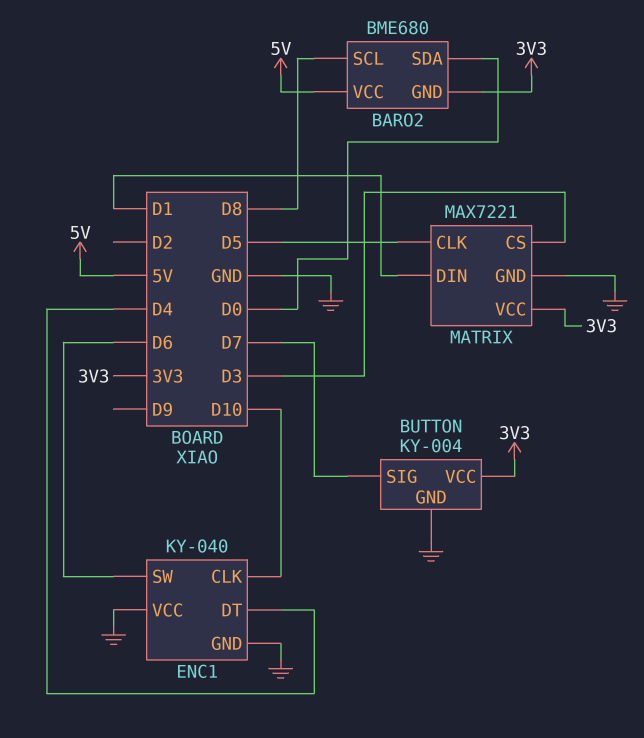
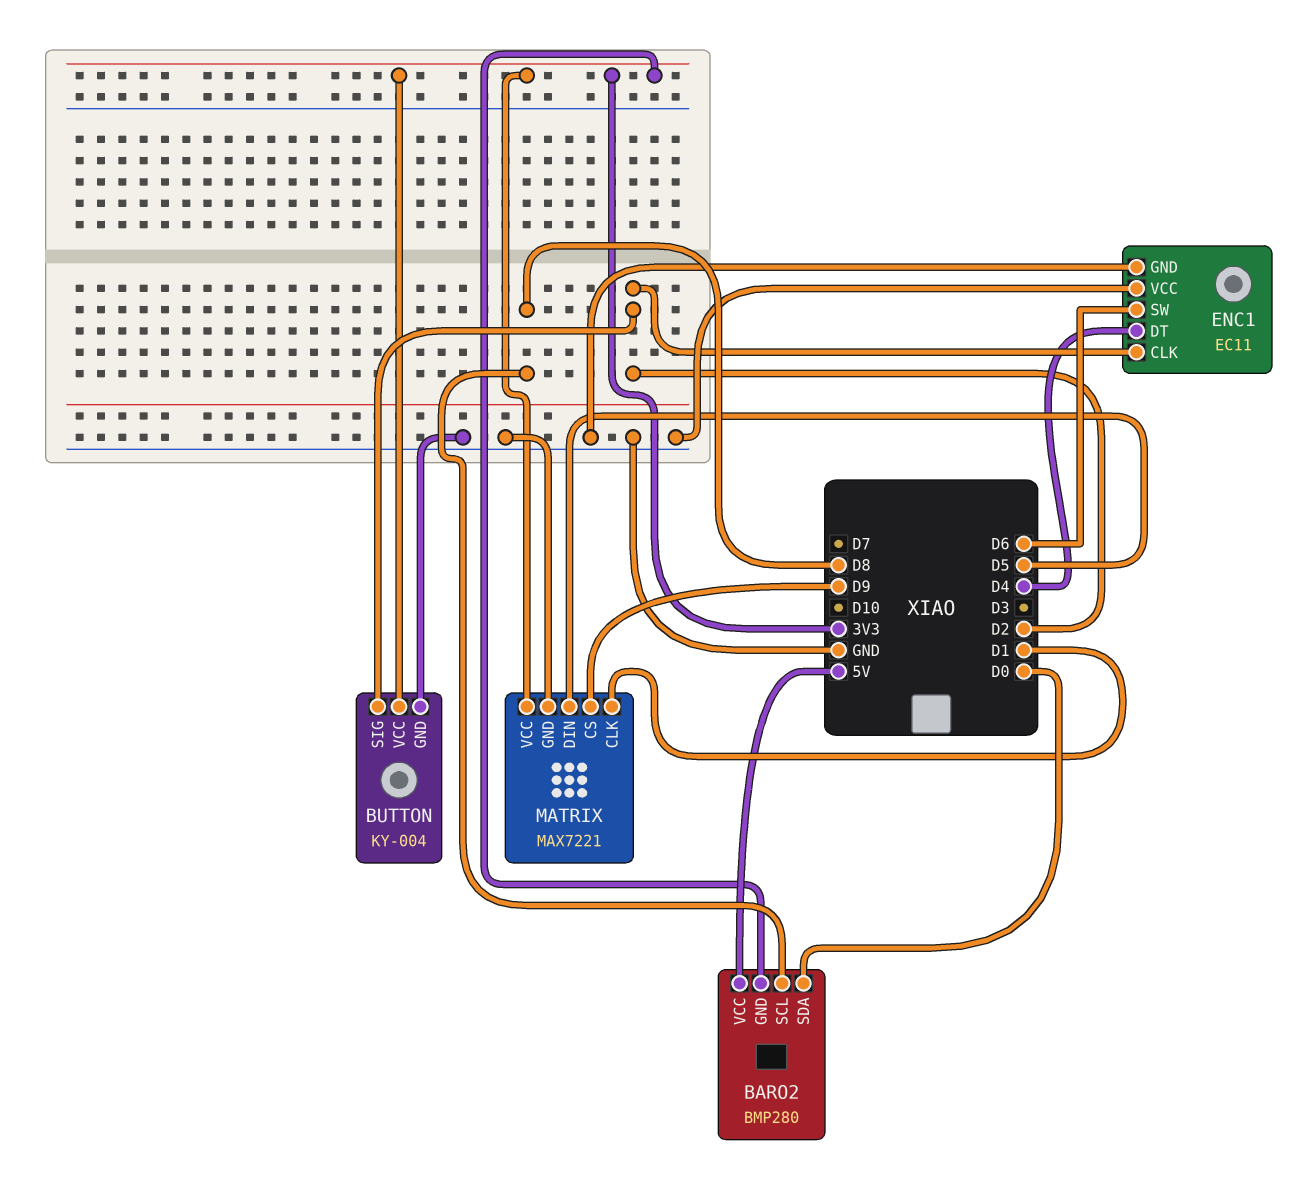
BARO2: BME680 -> BMP280
BUTTON pin SIG: D7 -> D2
ENC1: KY-040 -> EC11
ENC1 pin CLK: D10 -> D2
MATRIX pin CLK: D5 -> D1
MATRIX pin CS: D3 -> D9
MATRIX pin DIN: D1 -> D5

